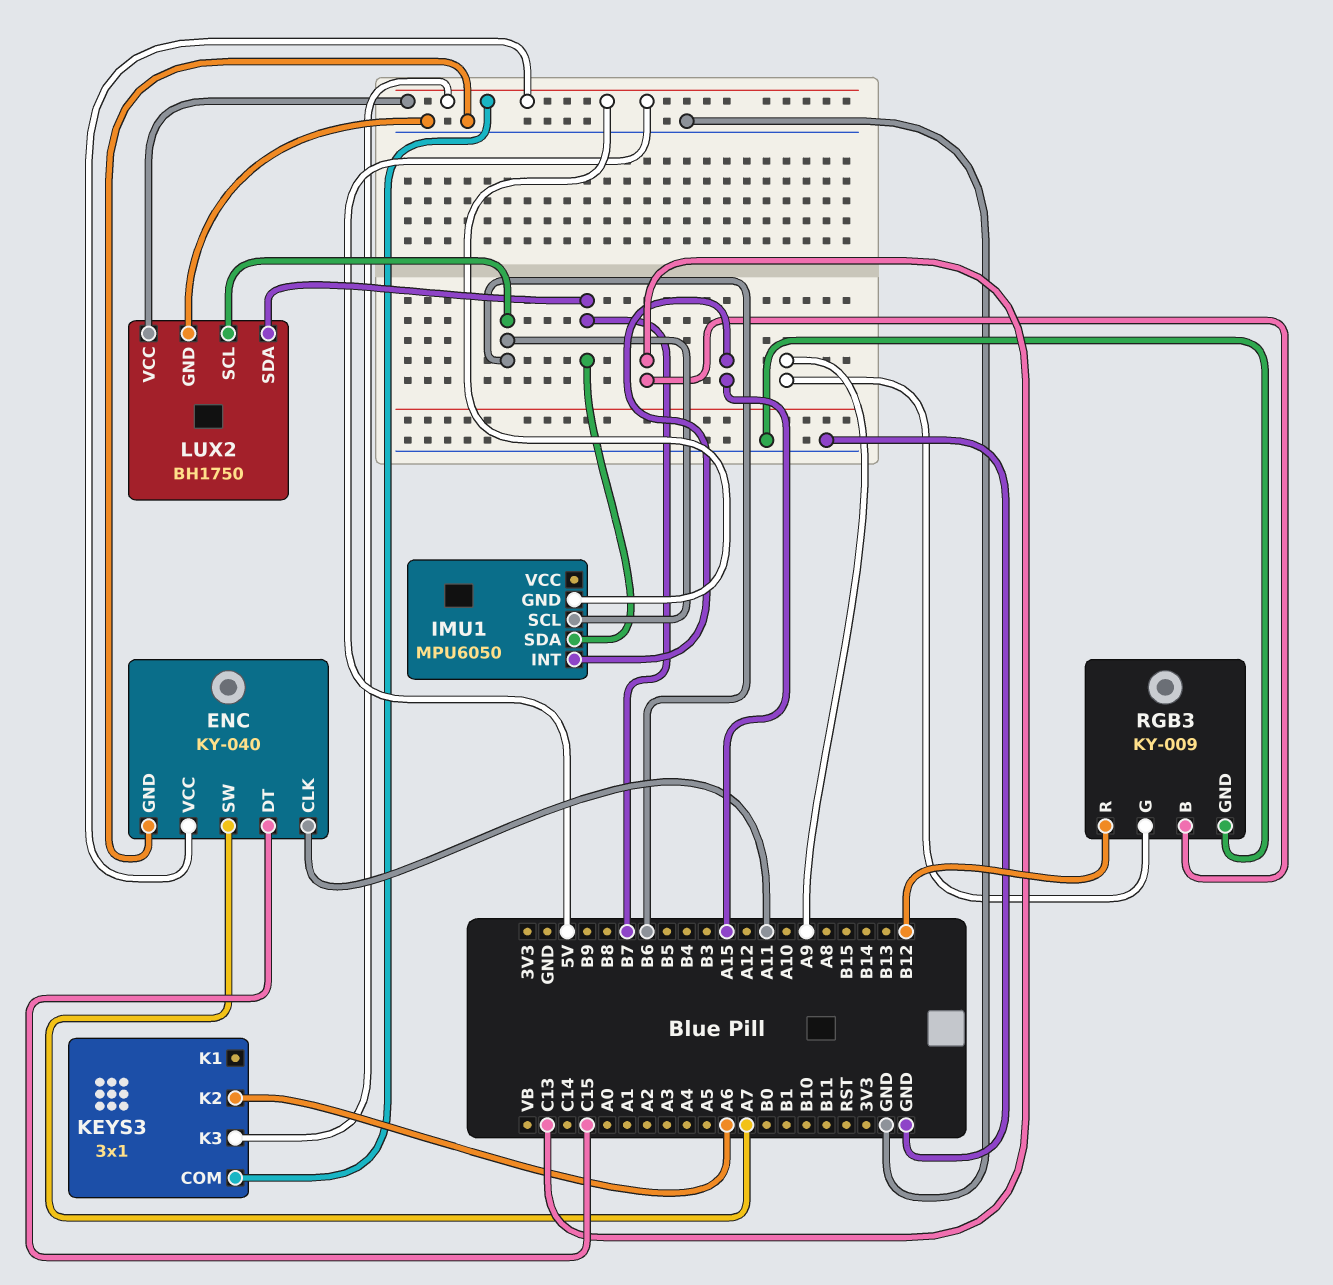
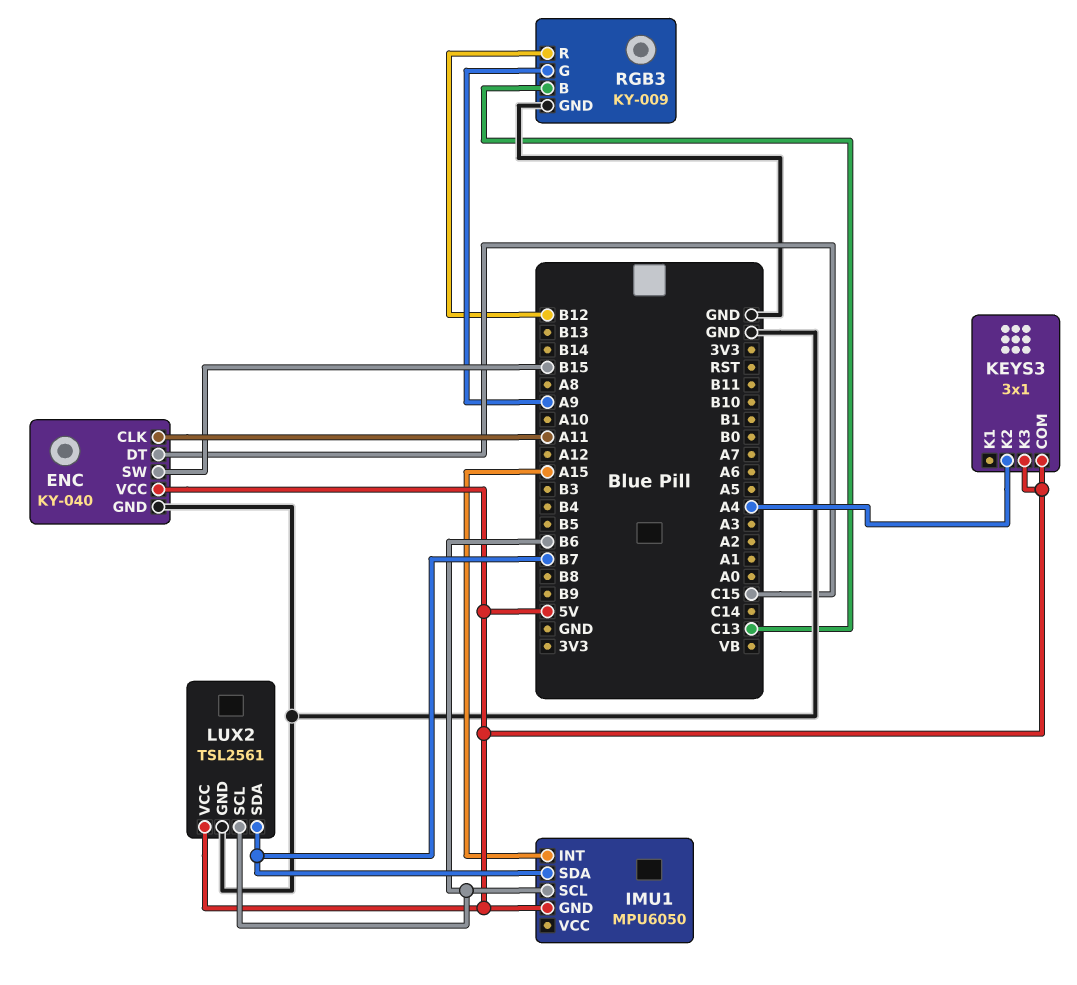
ENC pin SW: A7 -> B15
KEYS3 pin K2: A6 -> A4
LUX2: BH1750 -> TSL2561

